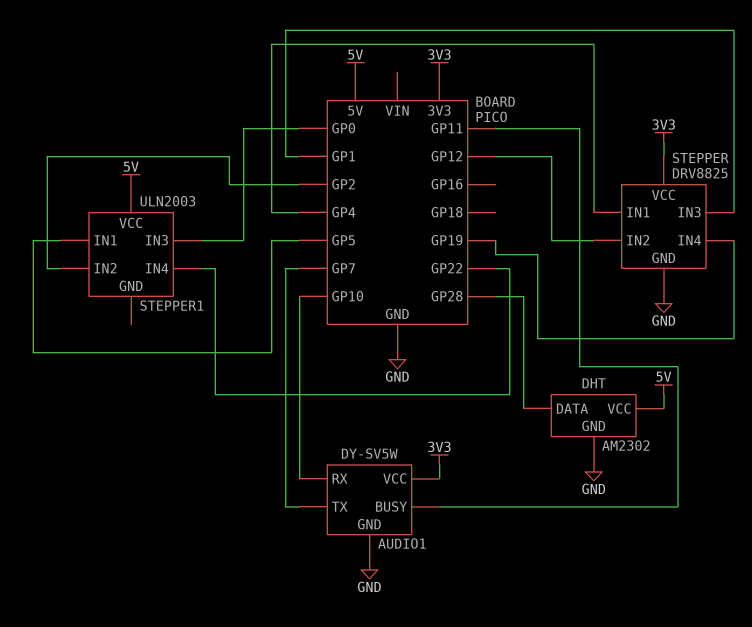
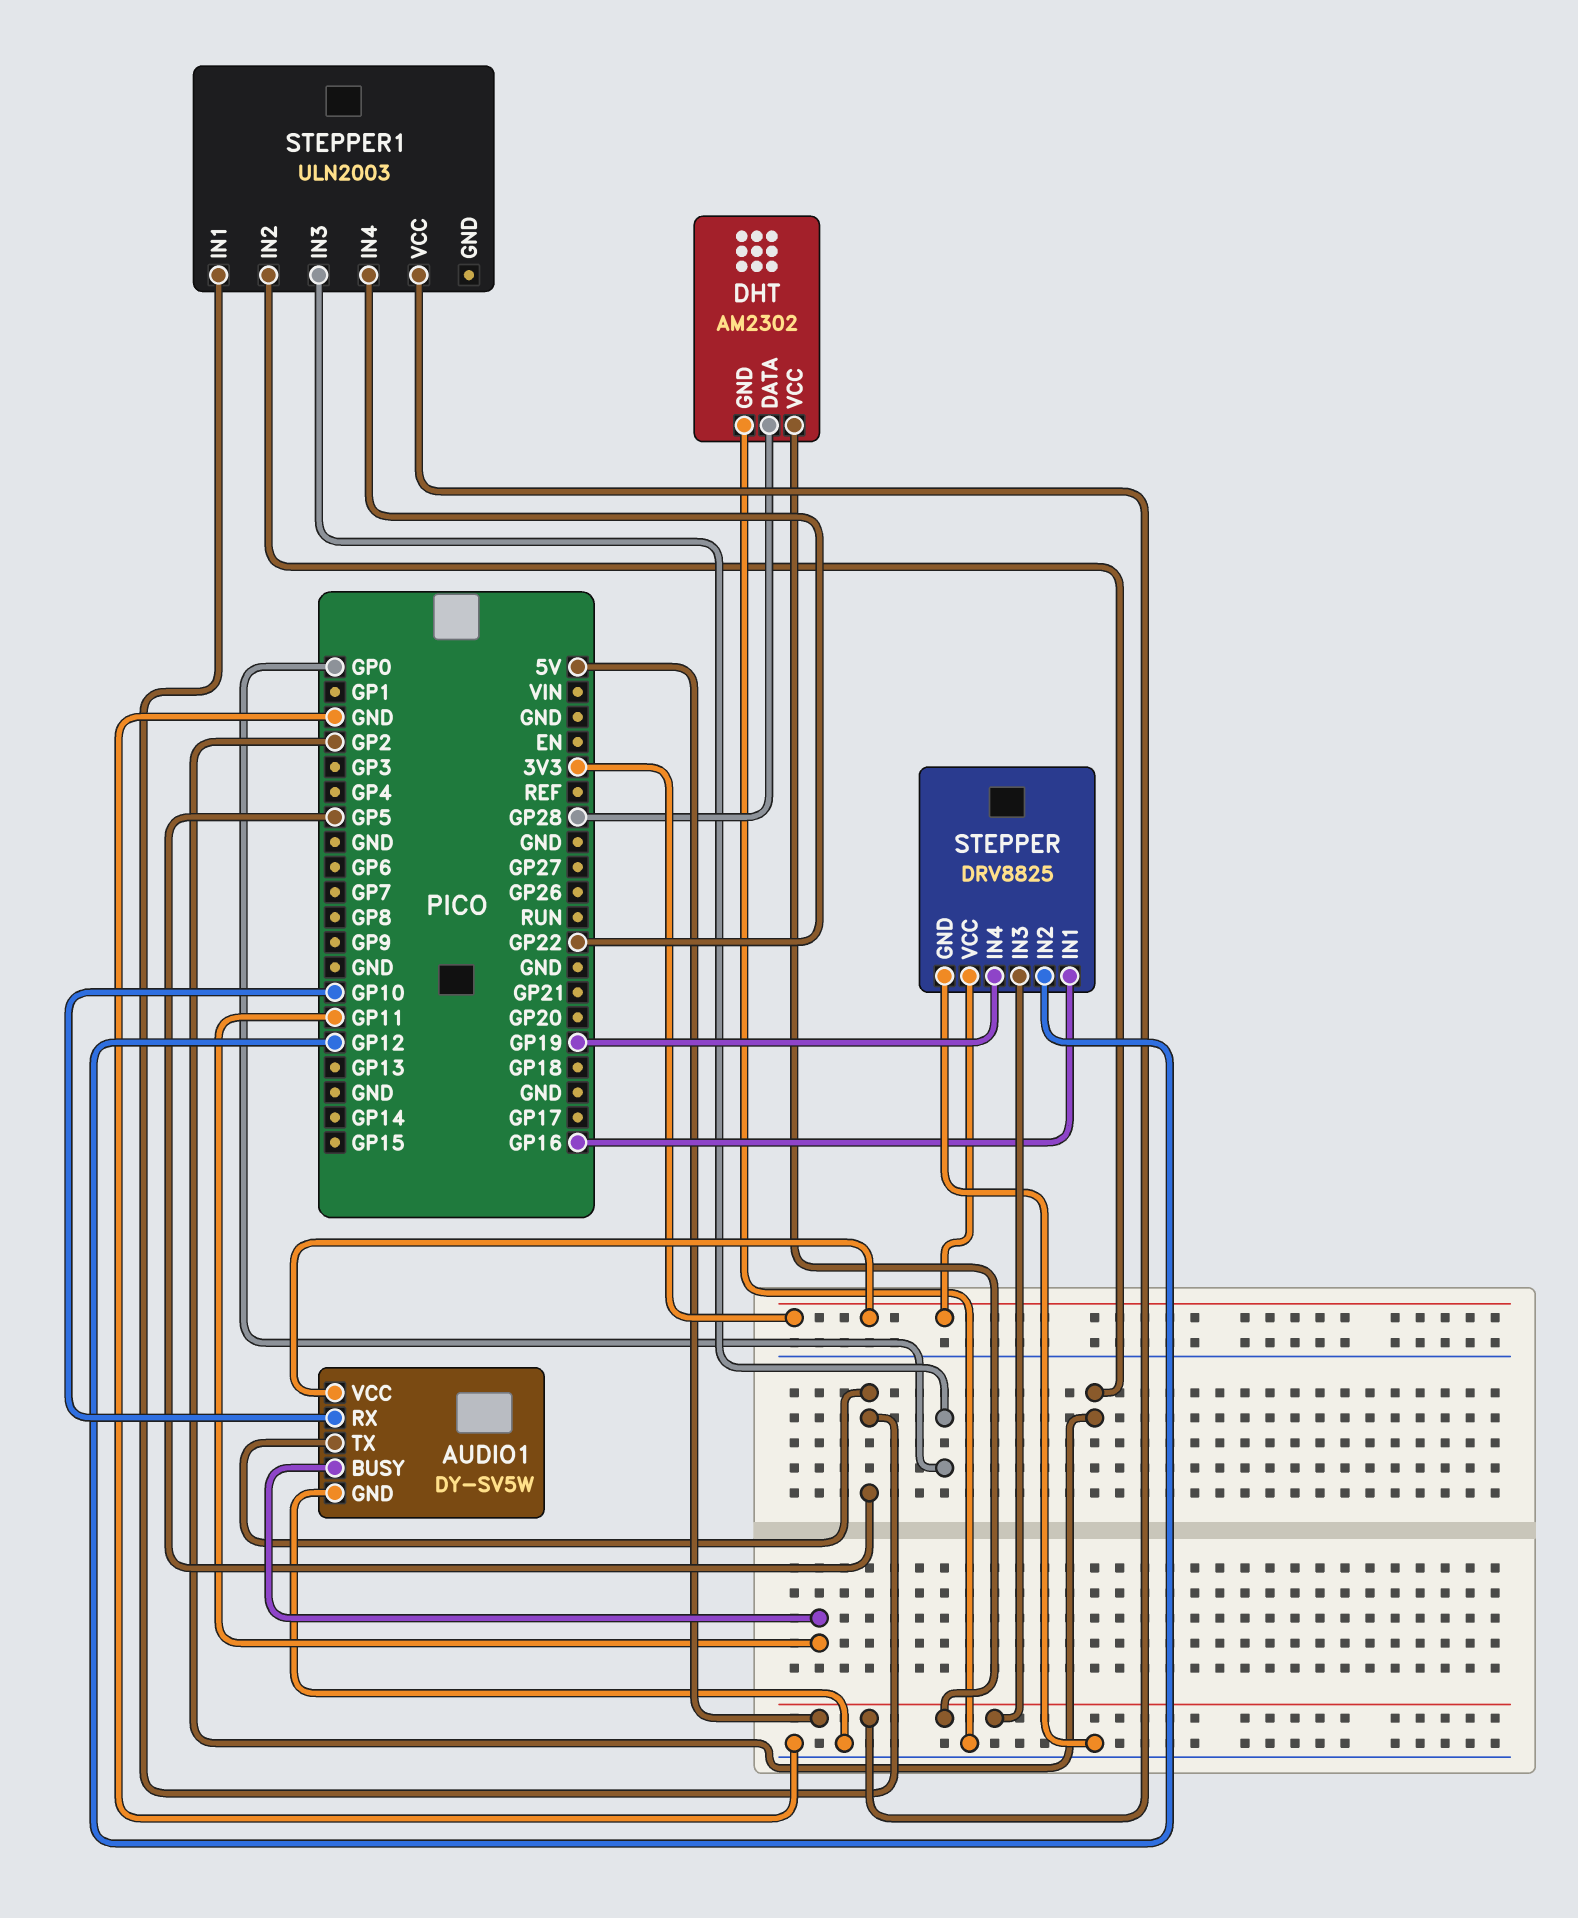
AUDIO1 pin TX: GP7 -> GP5
STEPPER pin IN1: GP4 -> GP16
STEPPER pin IN3: GP1 -> 5V

